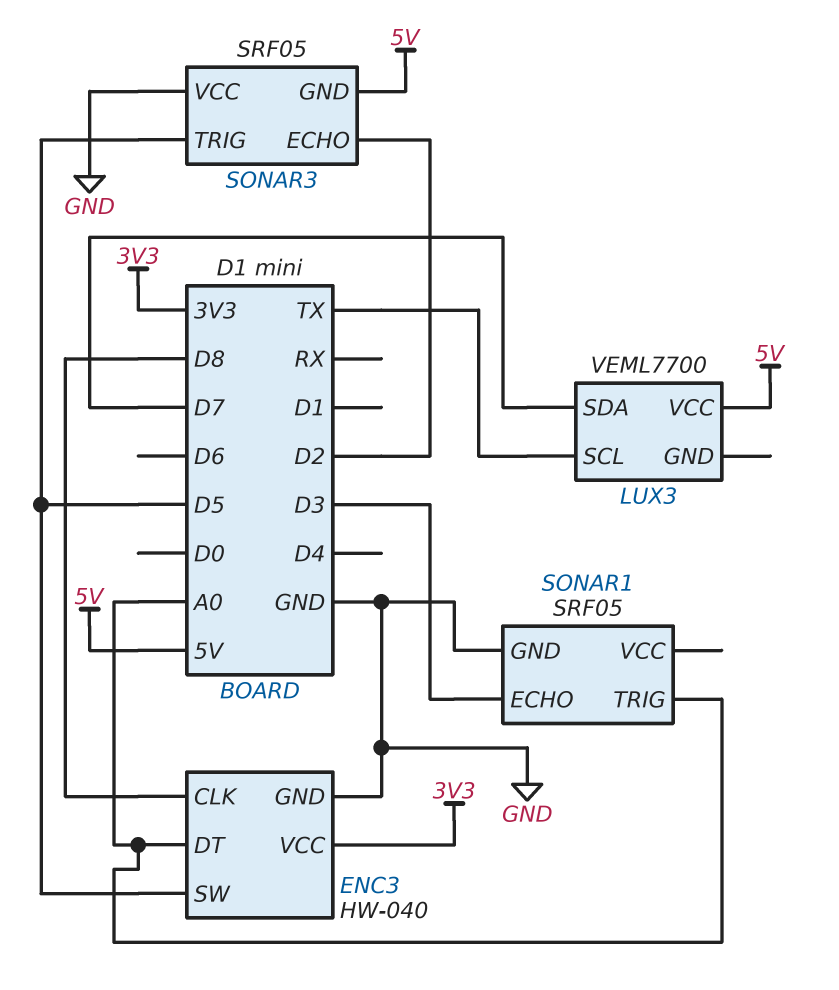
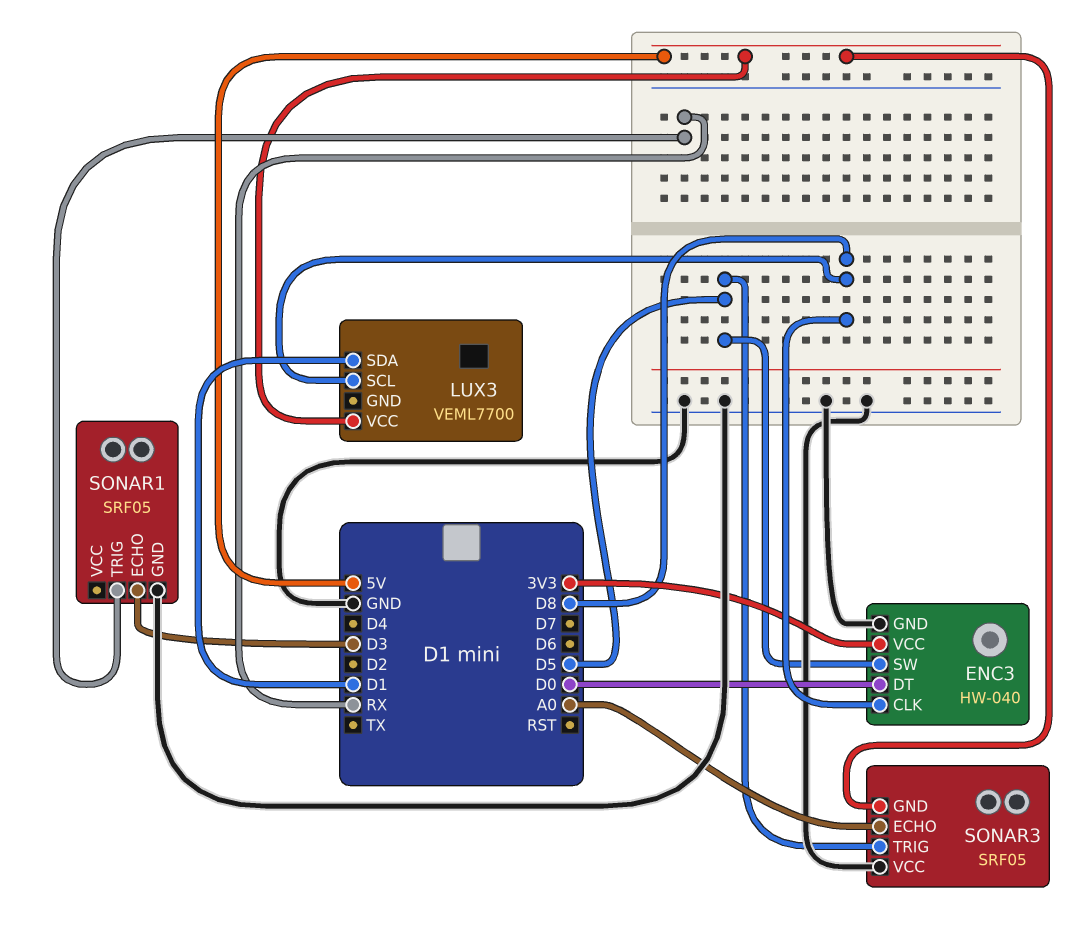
ENC3 pin DT: A0 -> D0
LUX3 pin SCL: TX -> D8
LUX3 pin SDA: D7 -> D1
SONAR1 pin TRIG: A0 -> RX
SONAR3 pin ECHO: D2 -> A0

